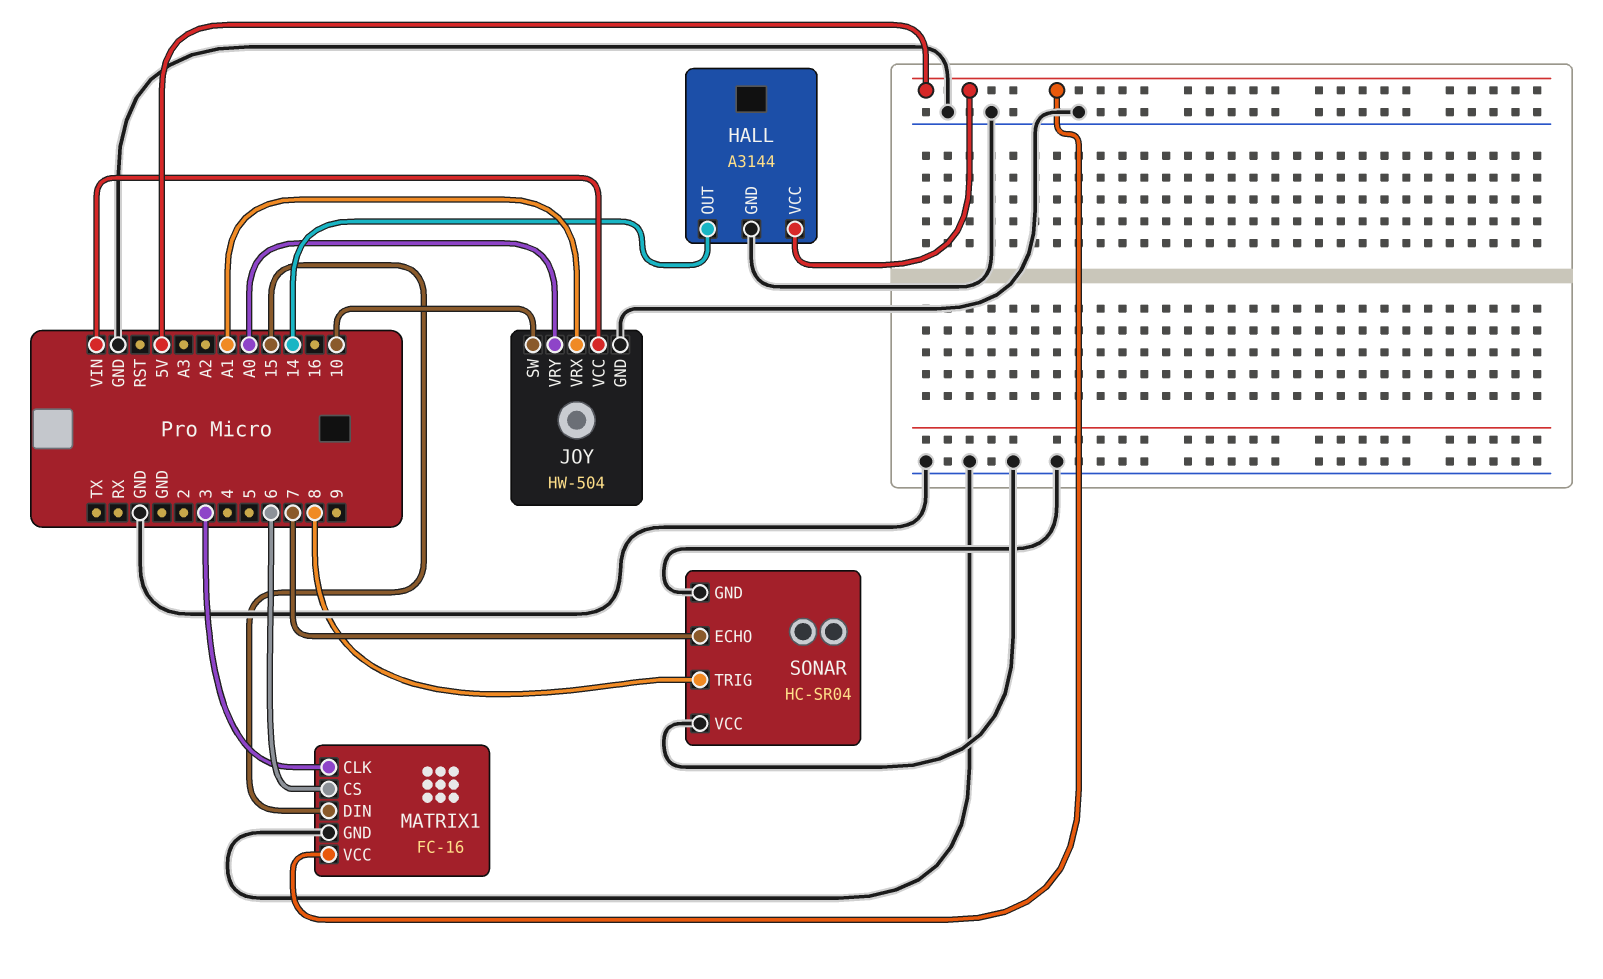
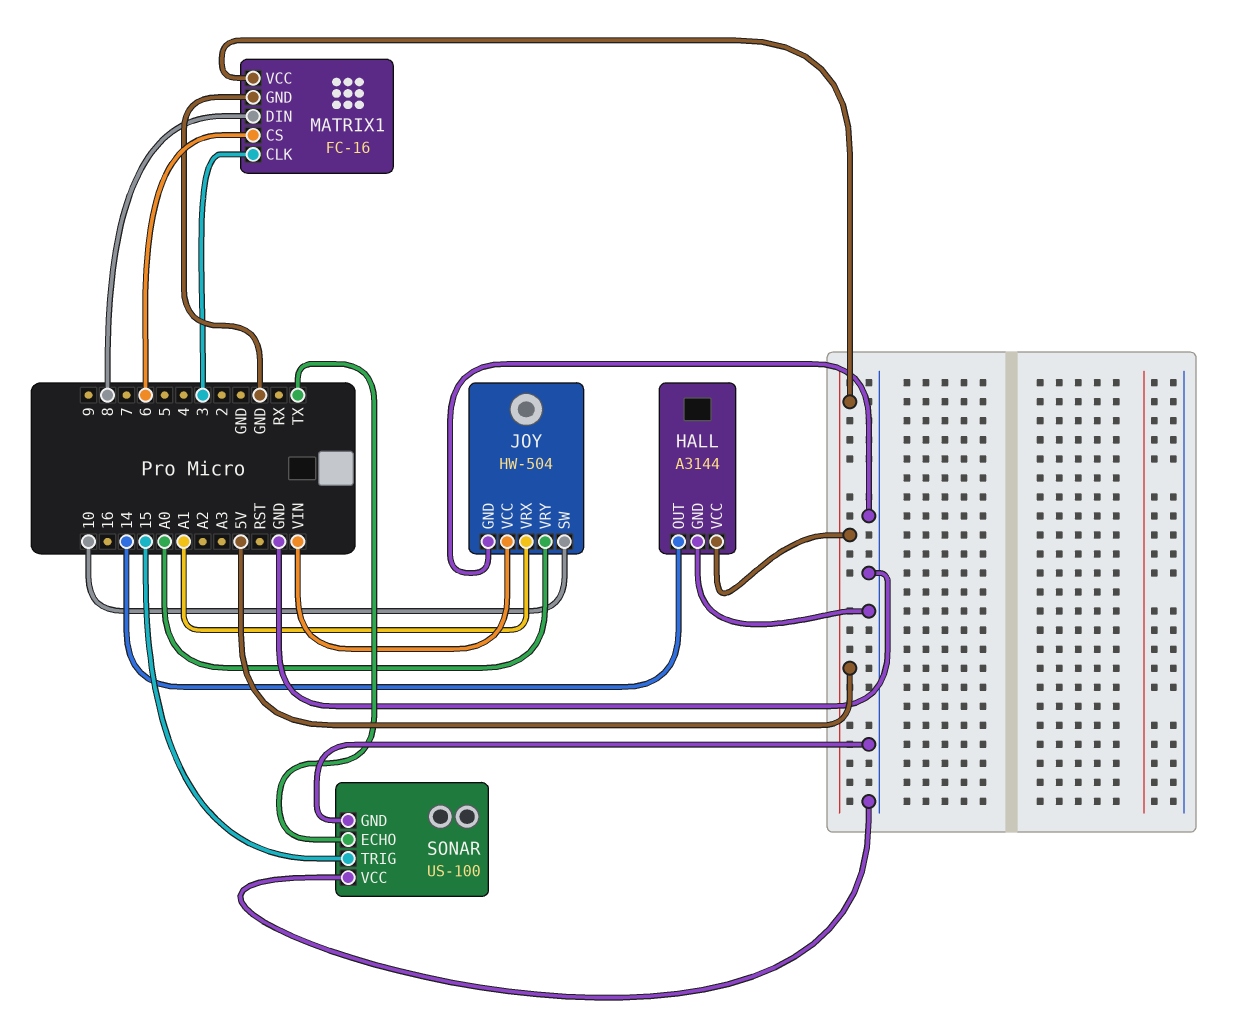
MATRIX1 pin DIN: 15 -> 8
SONAR: HC-SR04 -> US-100
SONAR pin ECHO: 7 -> TX
SONAR pin TRIG: 8 -> 15

